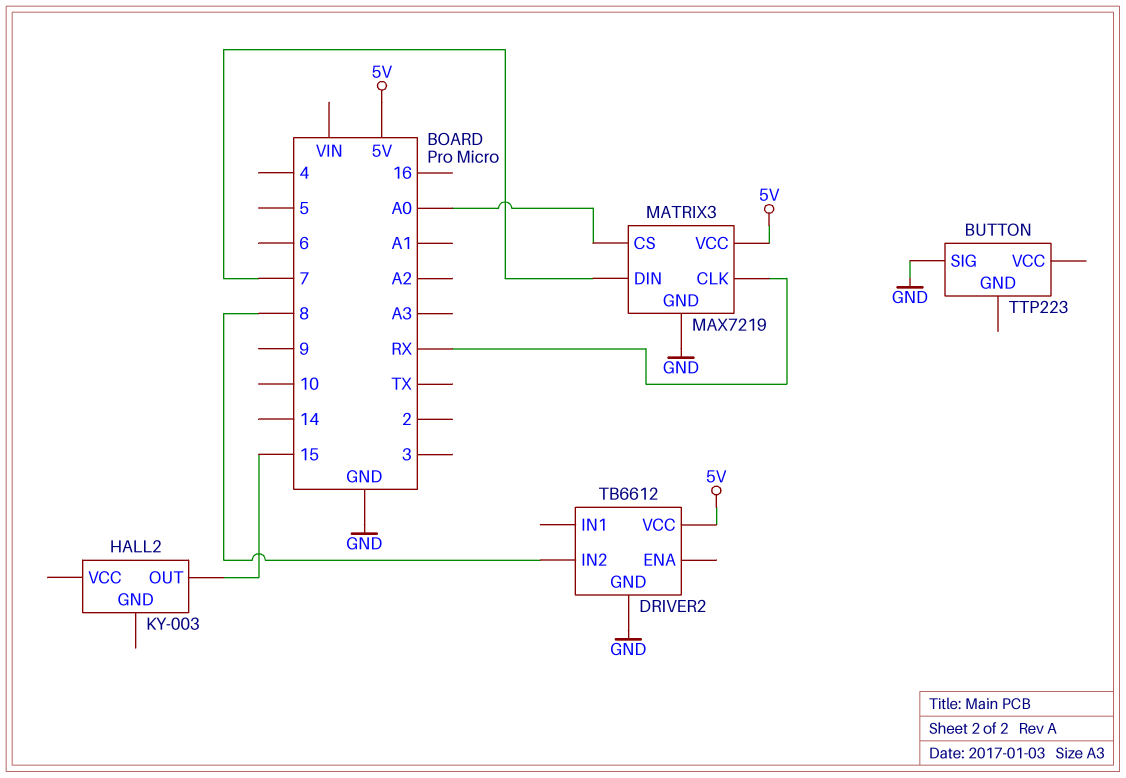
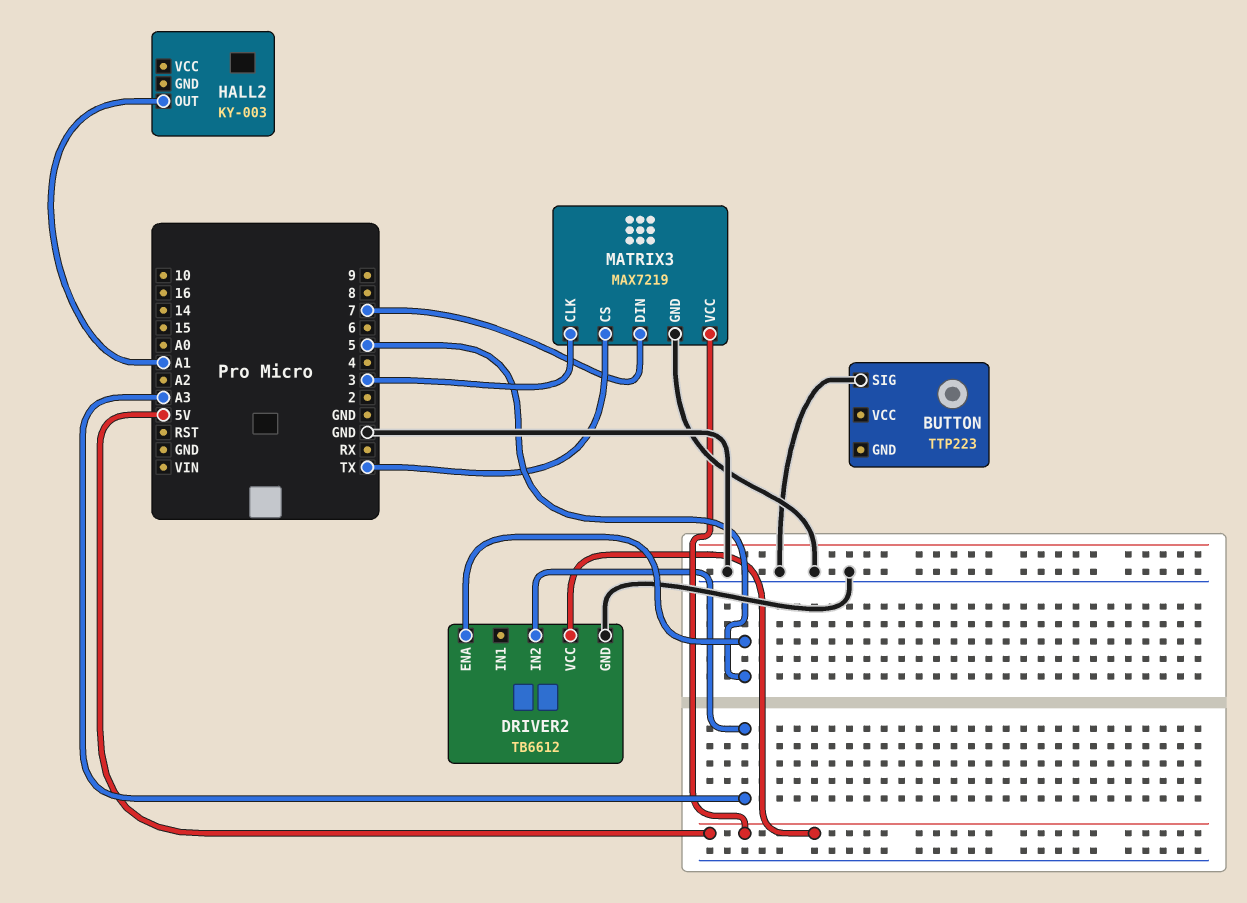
DRIVER2 pin ENA: none -> 5
DRIVER2 pin IN2: 8 -> A3
HALL2 pin OUT: 15 -> A1
MATRIX3 pin CLK: RX -> 3
MATRIX3 pin CS: A0 -> TX

